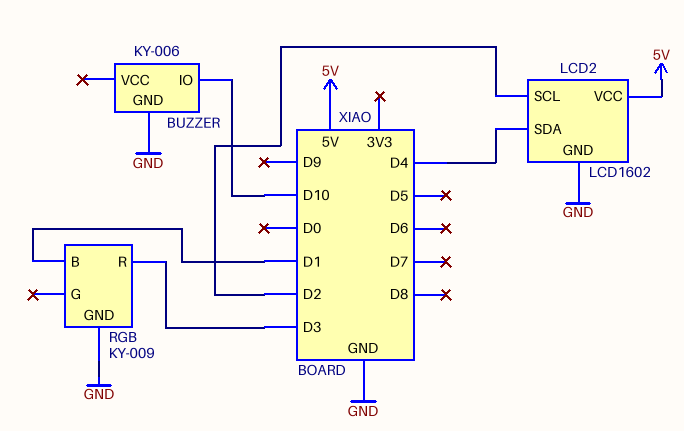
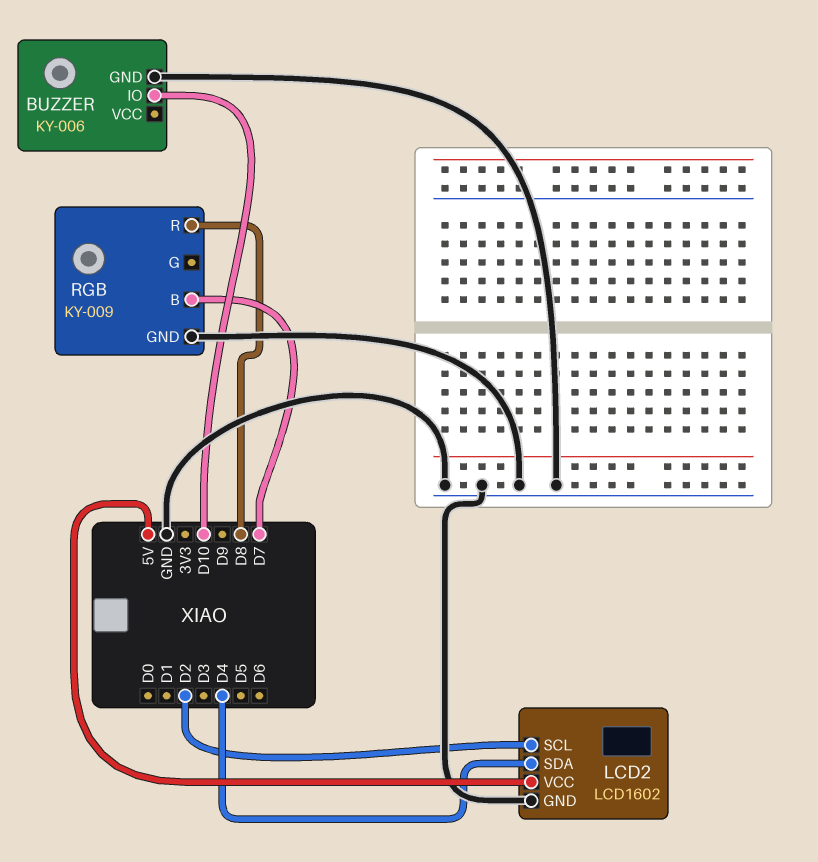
RGB pin B: D1 -> D7
RGB pin R: D3 -> D8

